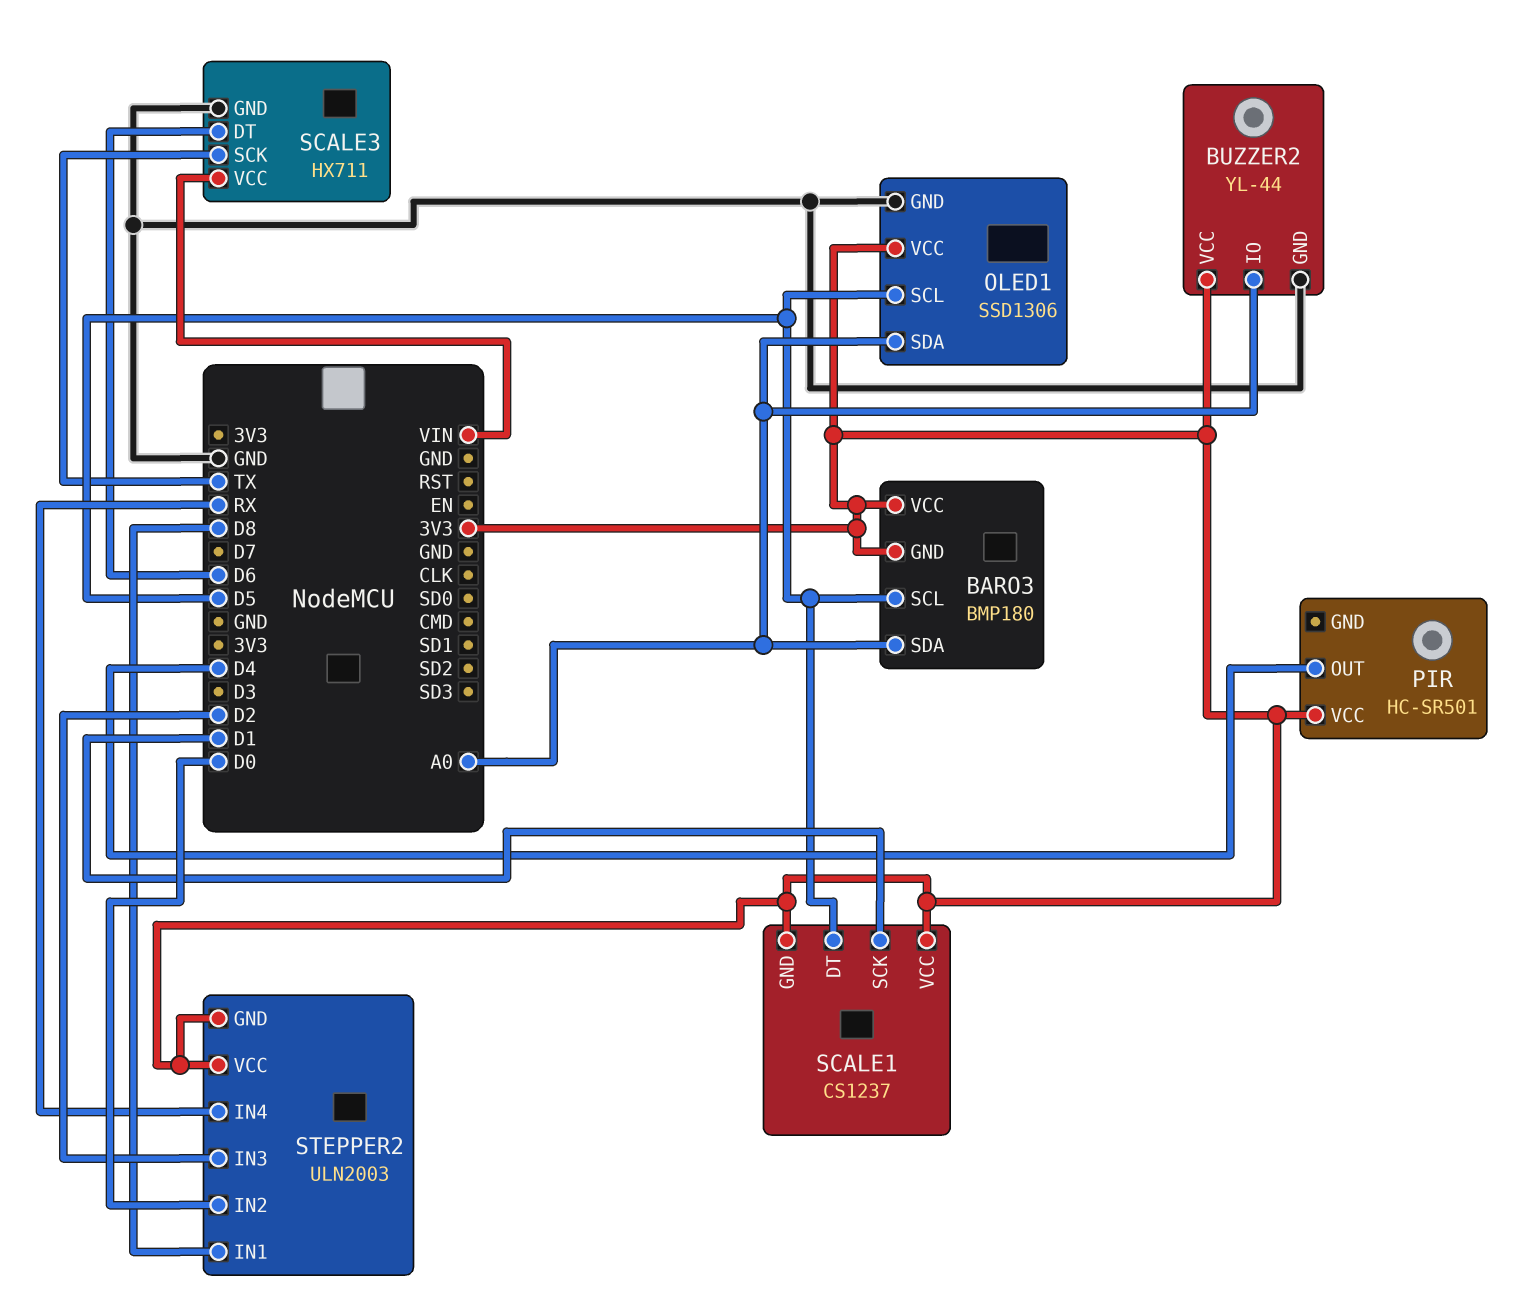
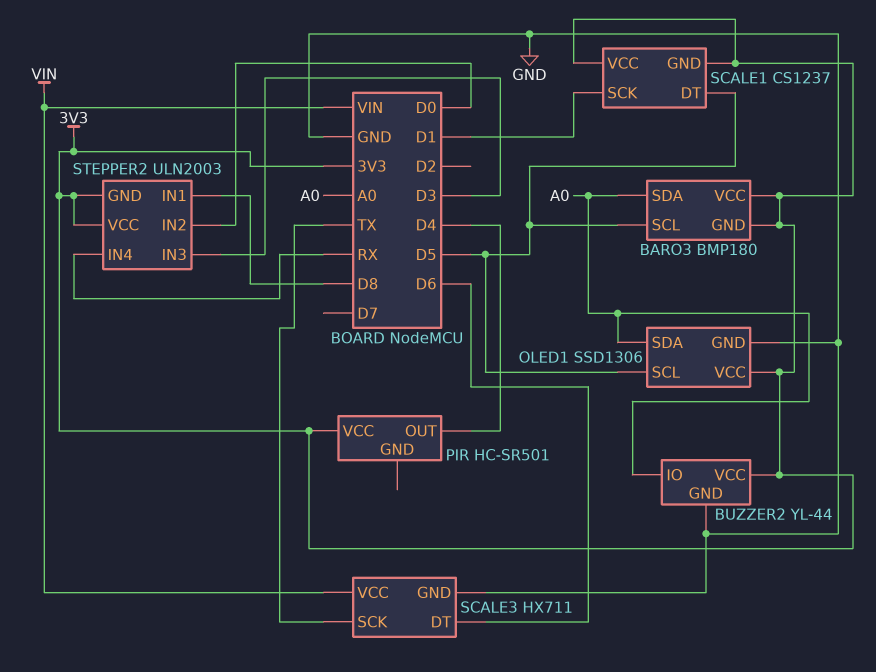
STEPPER2 pin IN3: D2 -> D3

